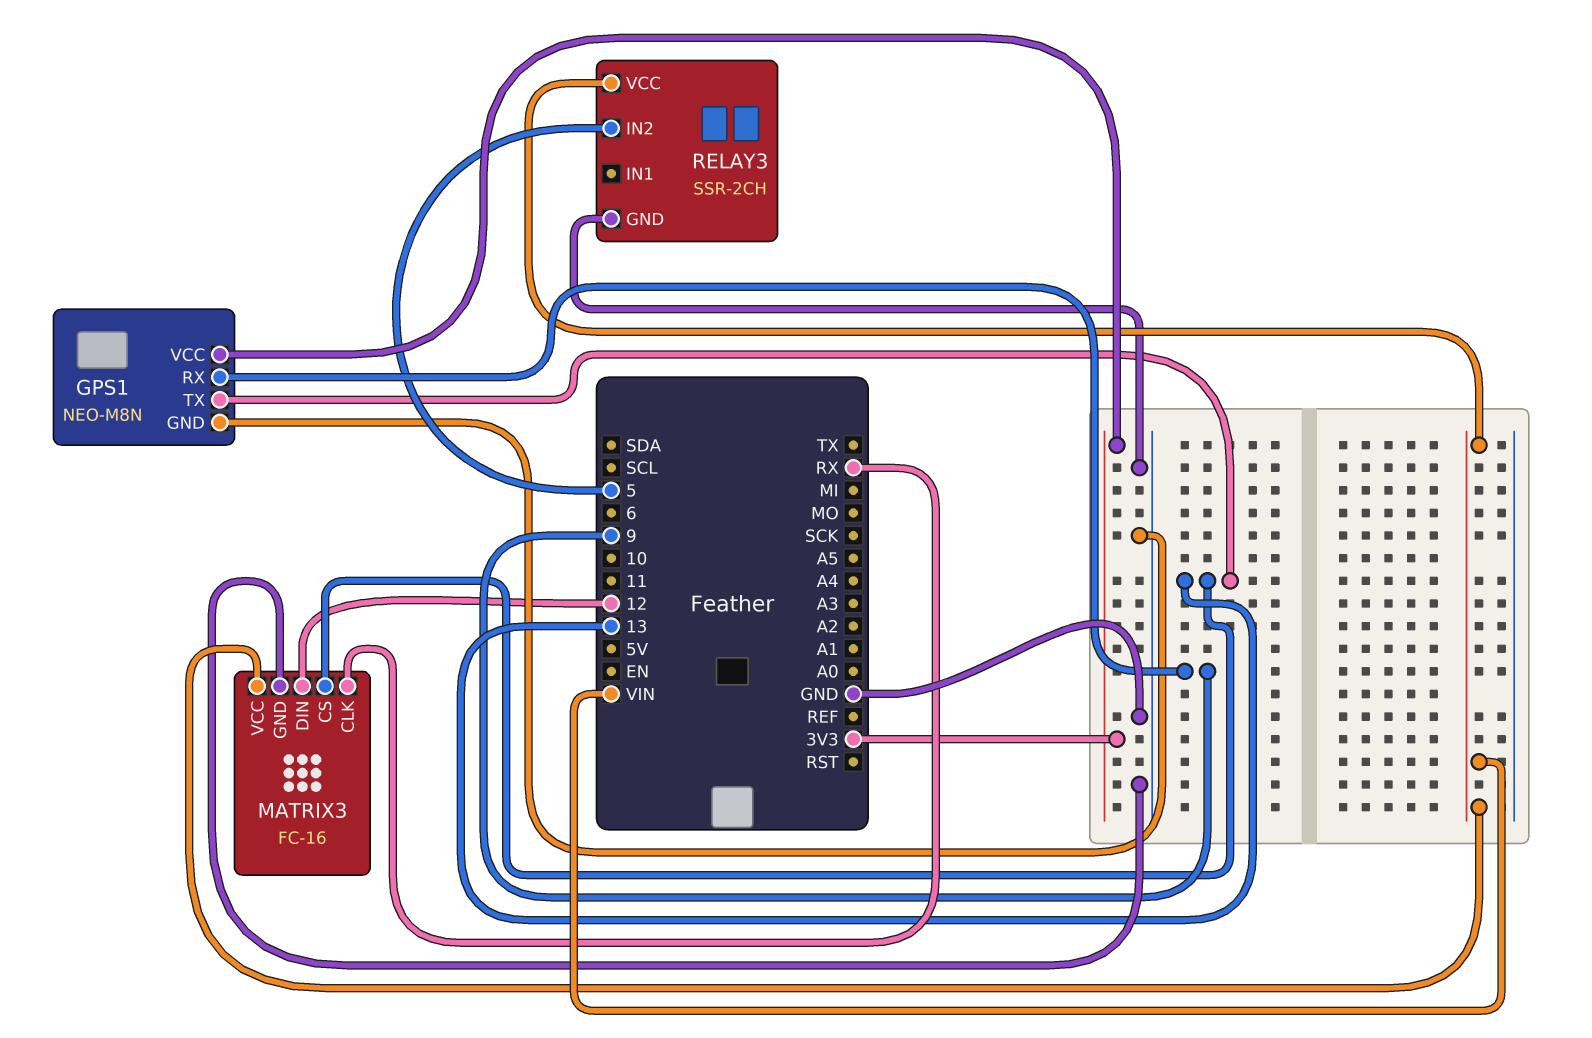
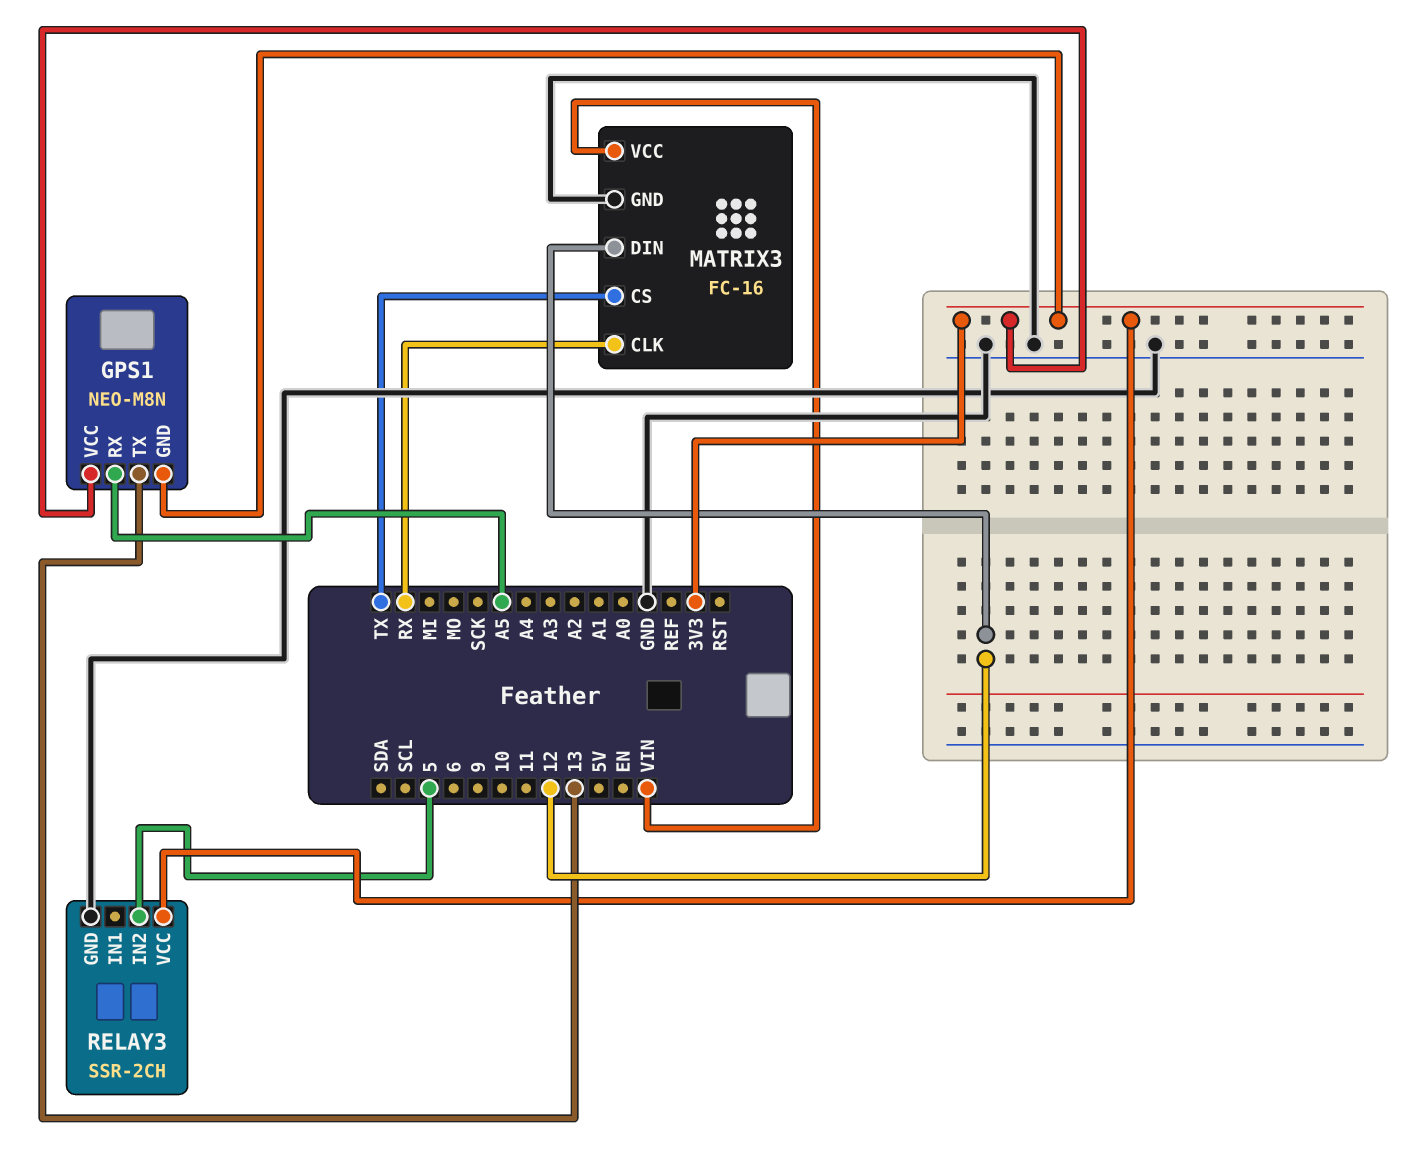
GPS1 pin GND: GND -> 3V3
GPS1 pin RX: 9 -> A5
MATRIX3 pin CS: 13 -> TX
RELAY3 pin VCC: VIN -> 3V3

